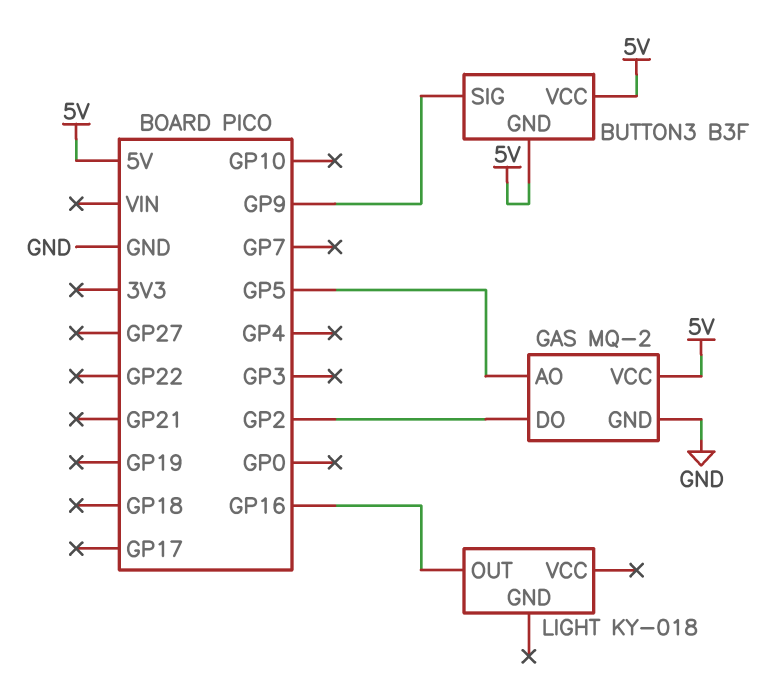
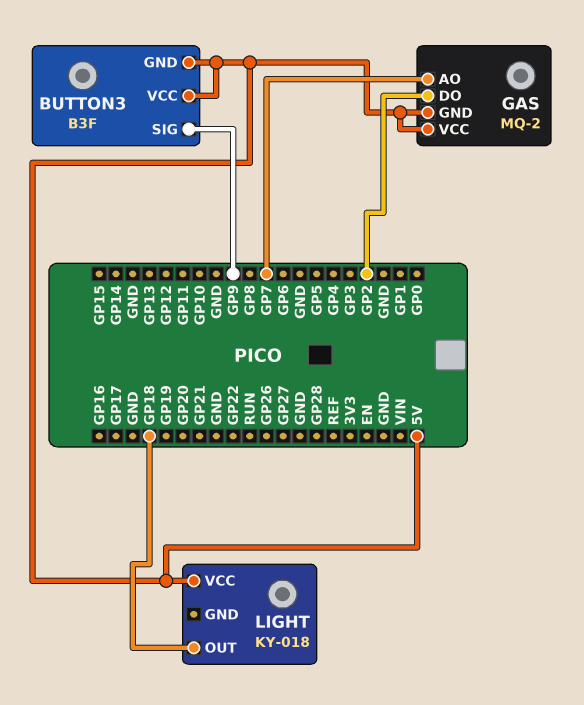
GAS pin AO: GP5 -> GP7
GAS pin GND: GND -> 5V
LIGHT pin OUT: GP16 -> GP18
LIGHT pin VCC: none -> 5V

